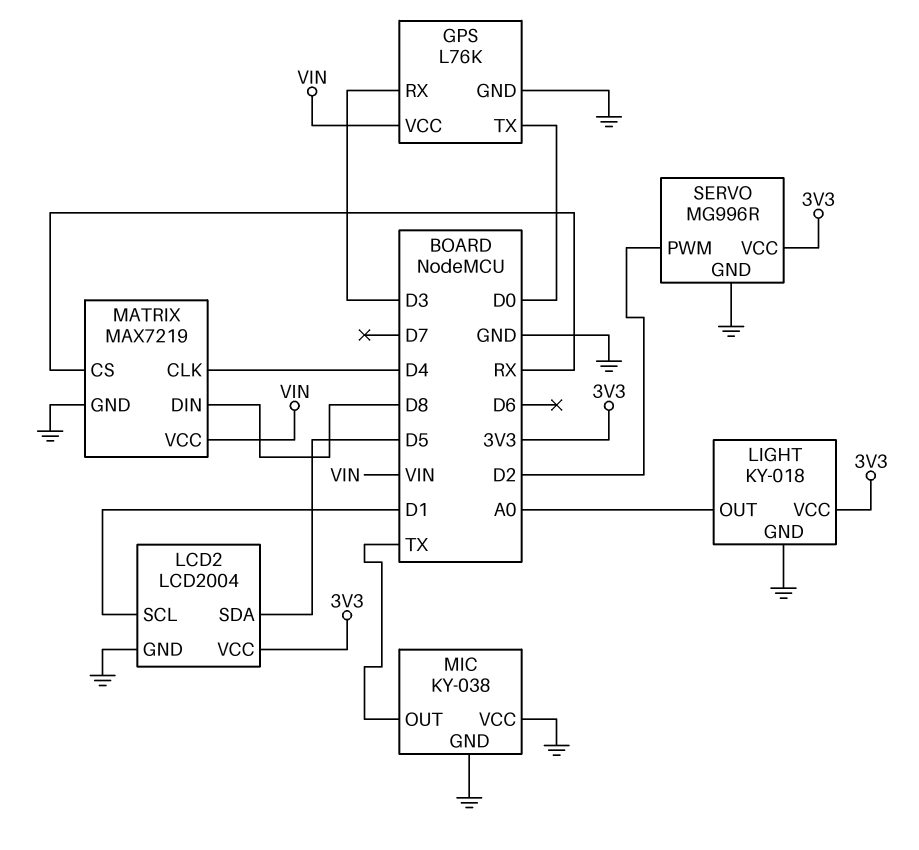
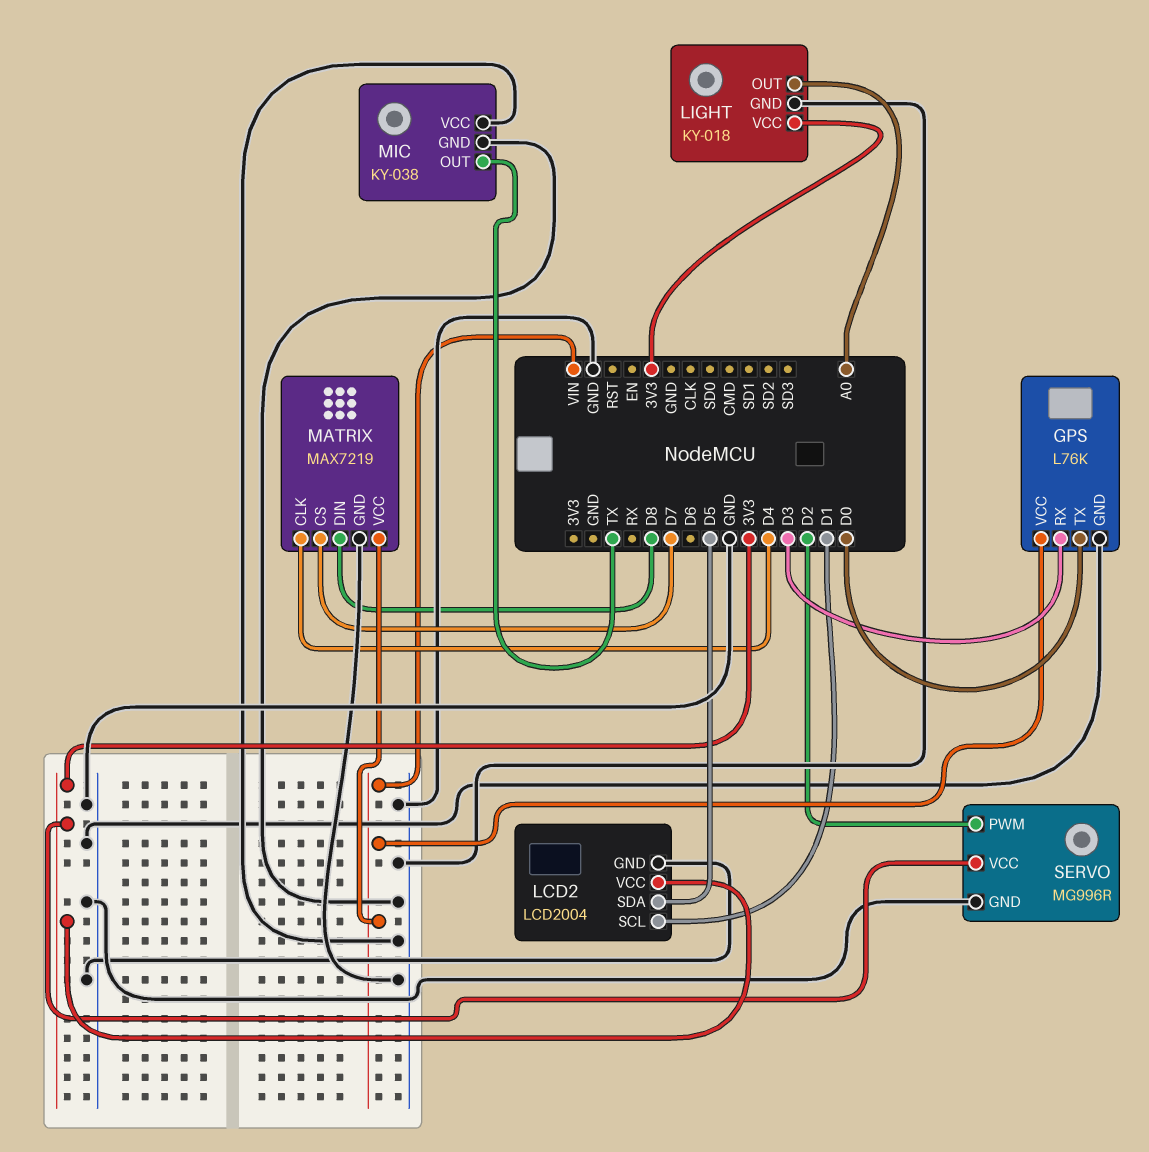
MATRIX pin CS: RX -> D7

